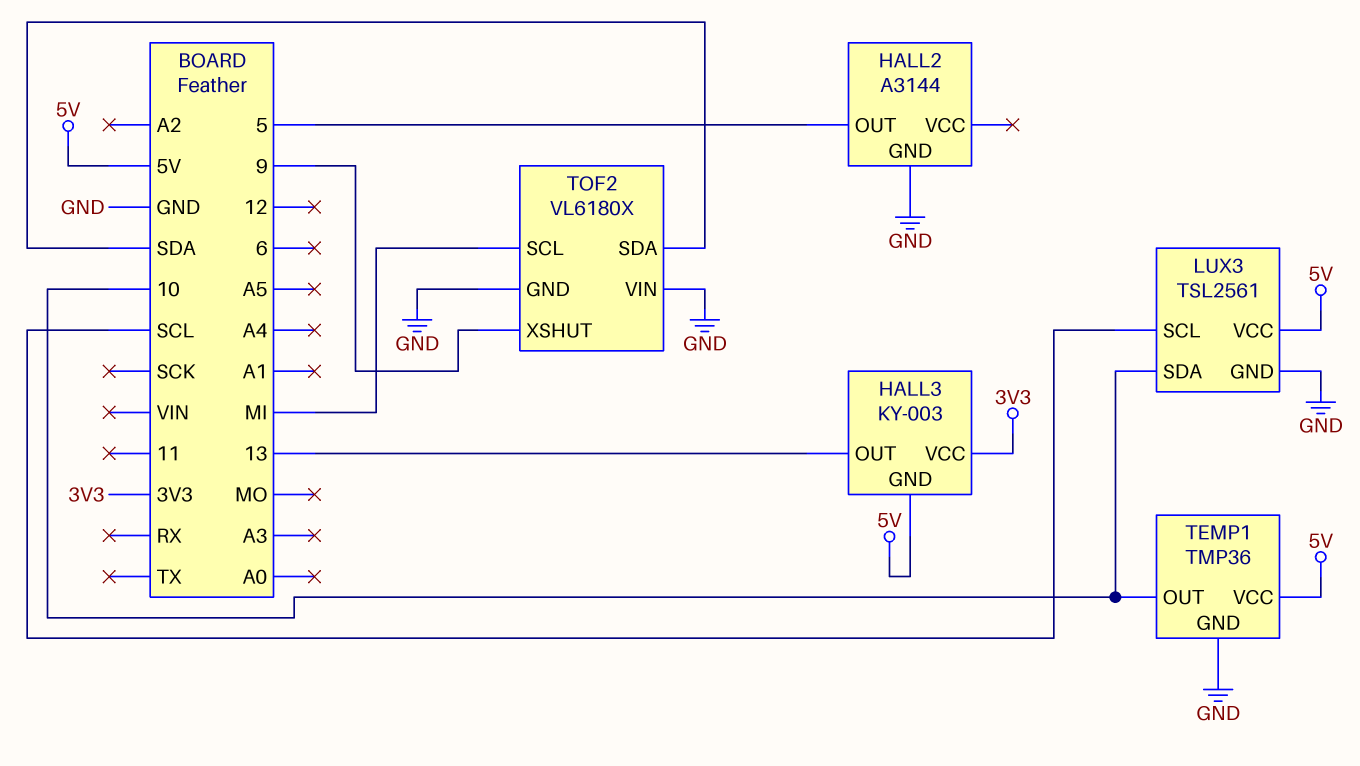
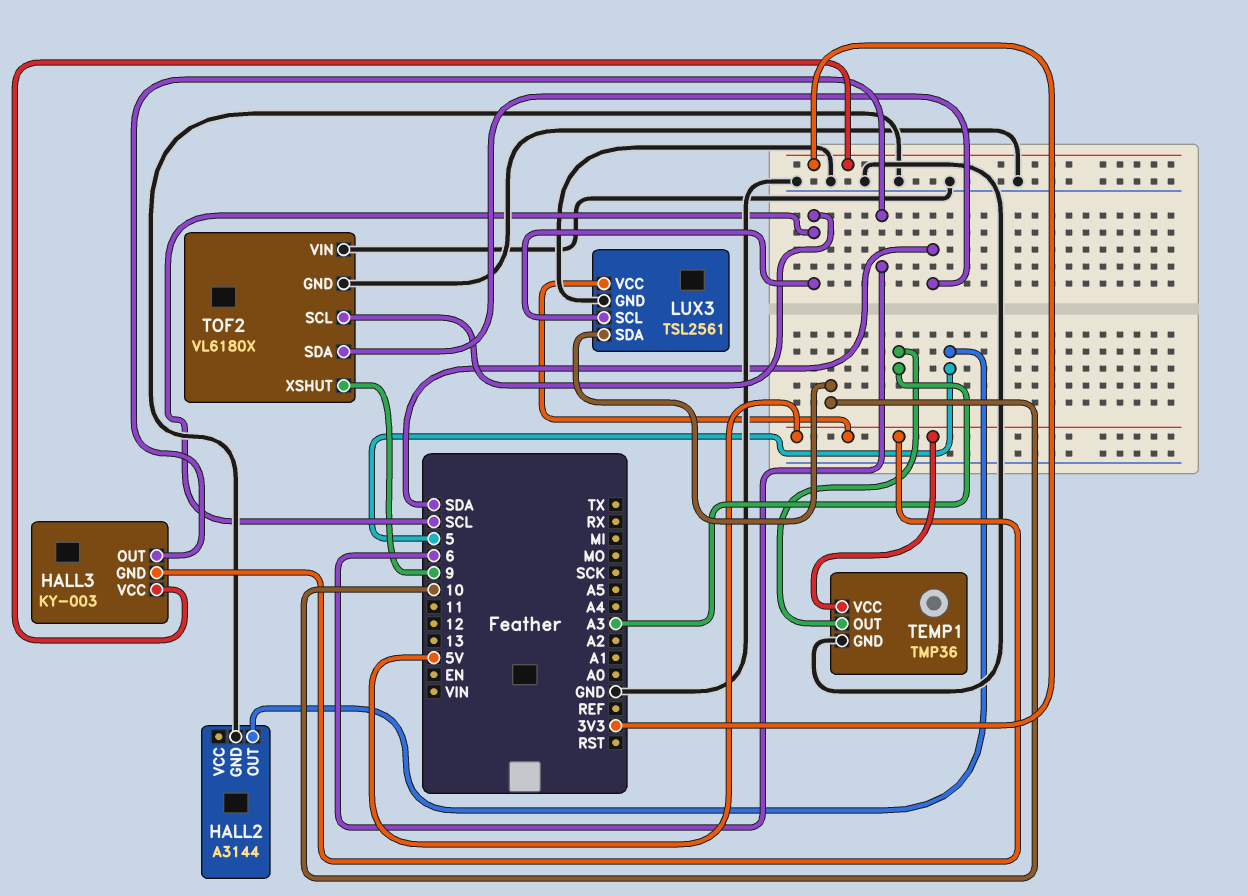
HALL3 pin OUT: 13 -> 6
TEMP1 pin OUT: 10 -> A3
TOF2 pin SCL: MI -> SCL

